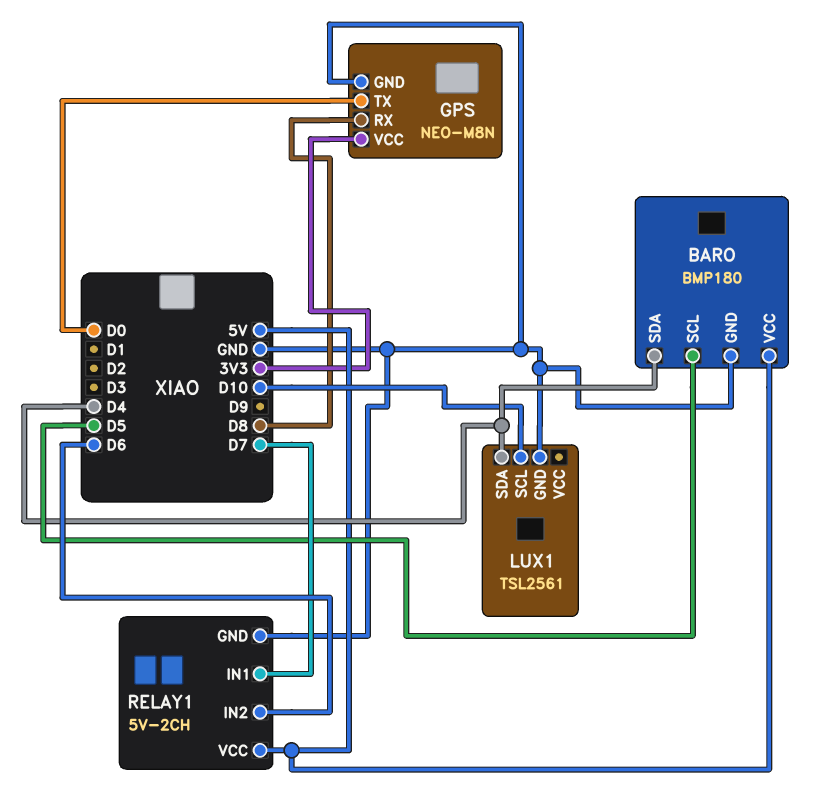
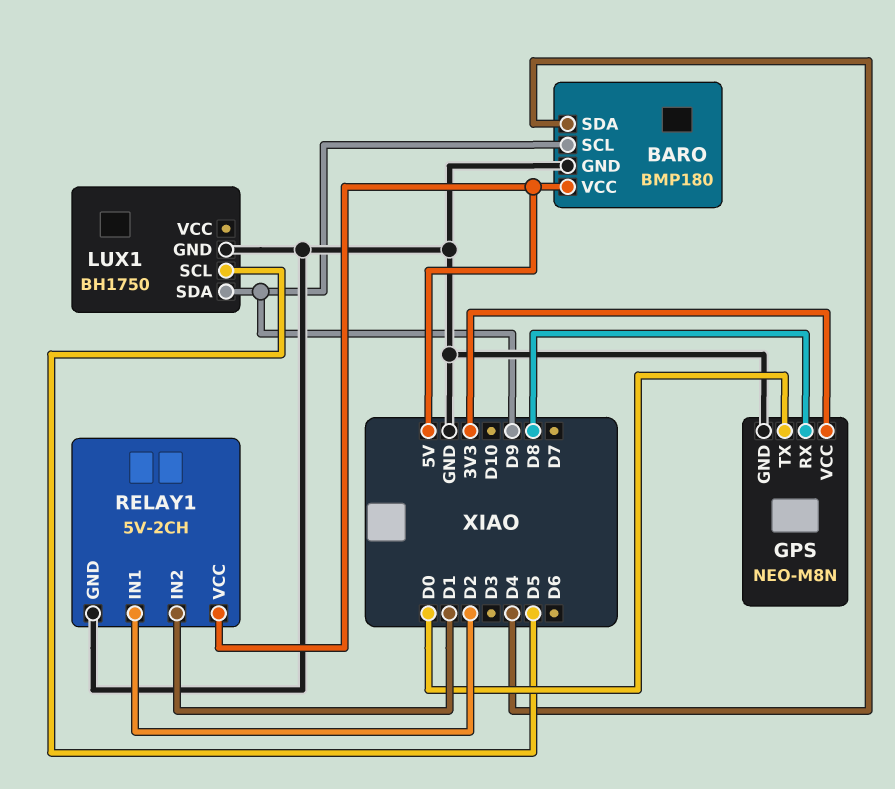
BARO pin SCL: D5 -> D9
LUX1: TSL2561 -> BH1750
LUX1 pin SCL: D10 -> D5
LUX1 pin SDA: D4 -> D9
RELAY1 pin IN1: D7 -> D2
RELAY1 pin IN2: D6 -> D1

